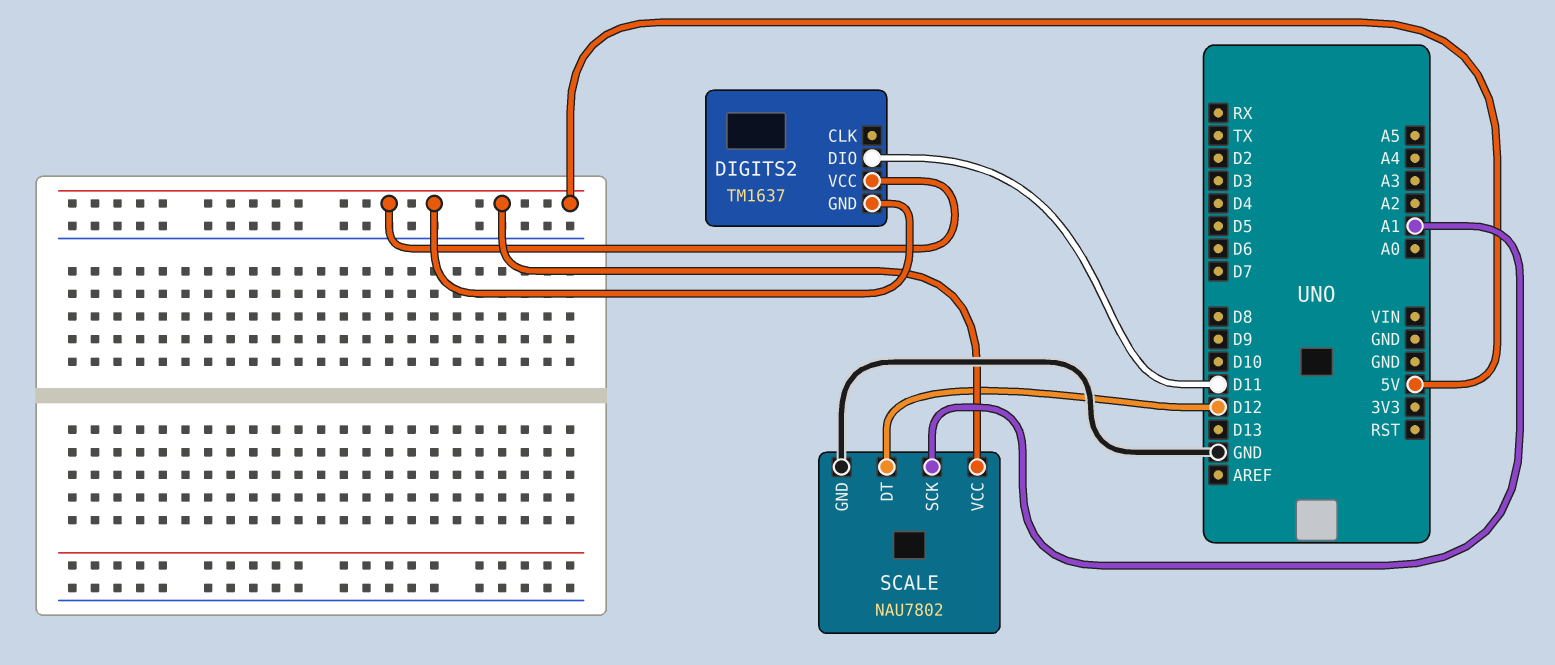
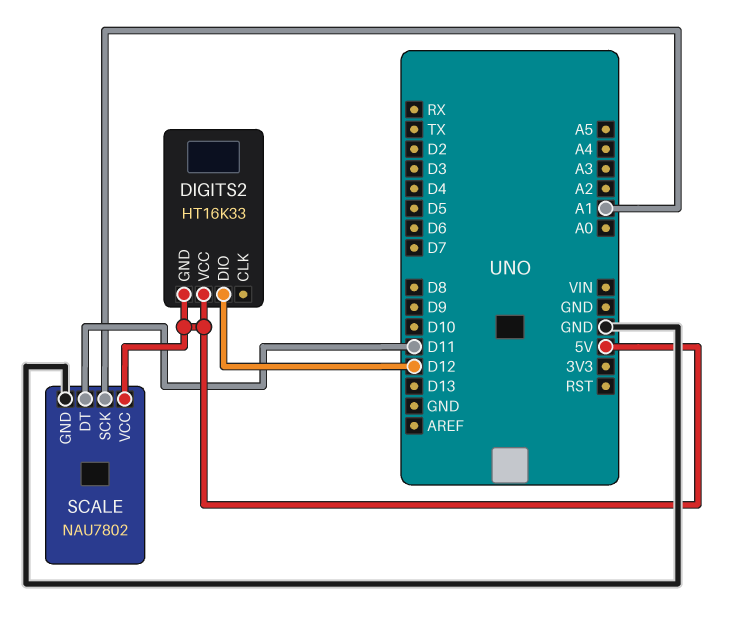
DIGITS2: TM1637 -> HT16K33
DIGITS2 pin DIO: D11 -> D12
SCALE pin DT: D12 -> D11

